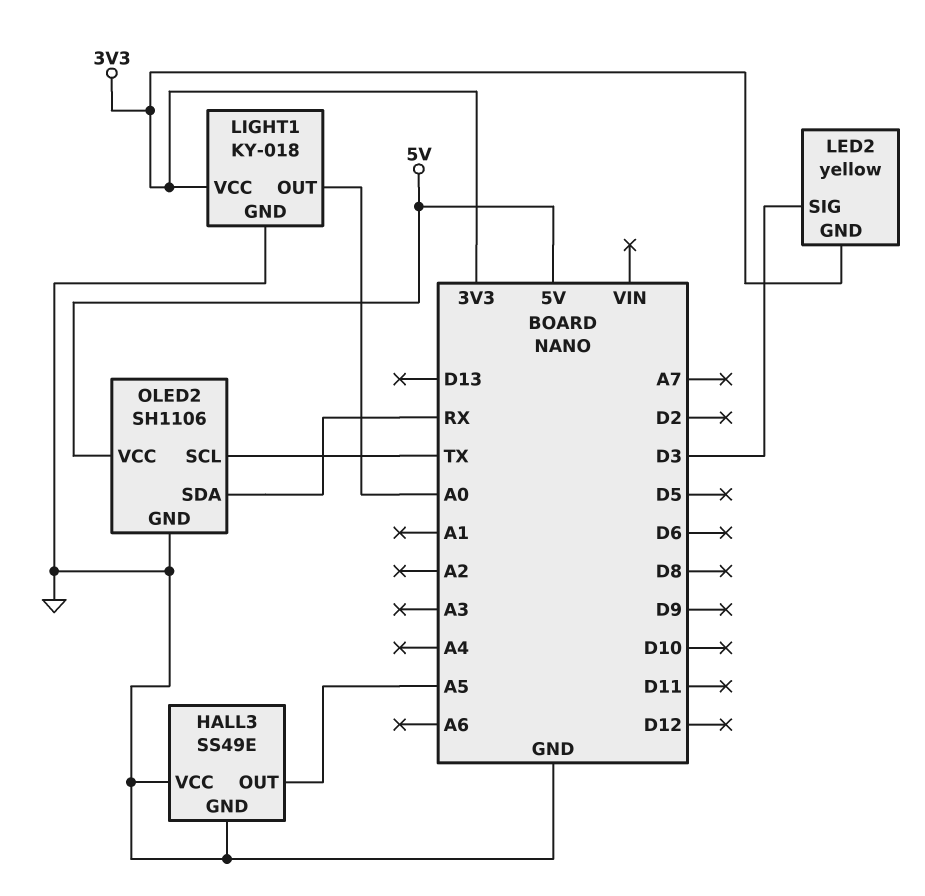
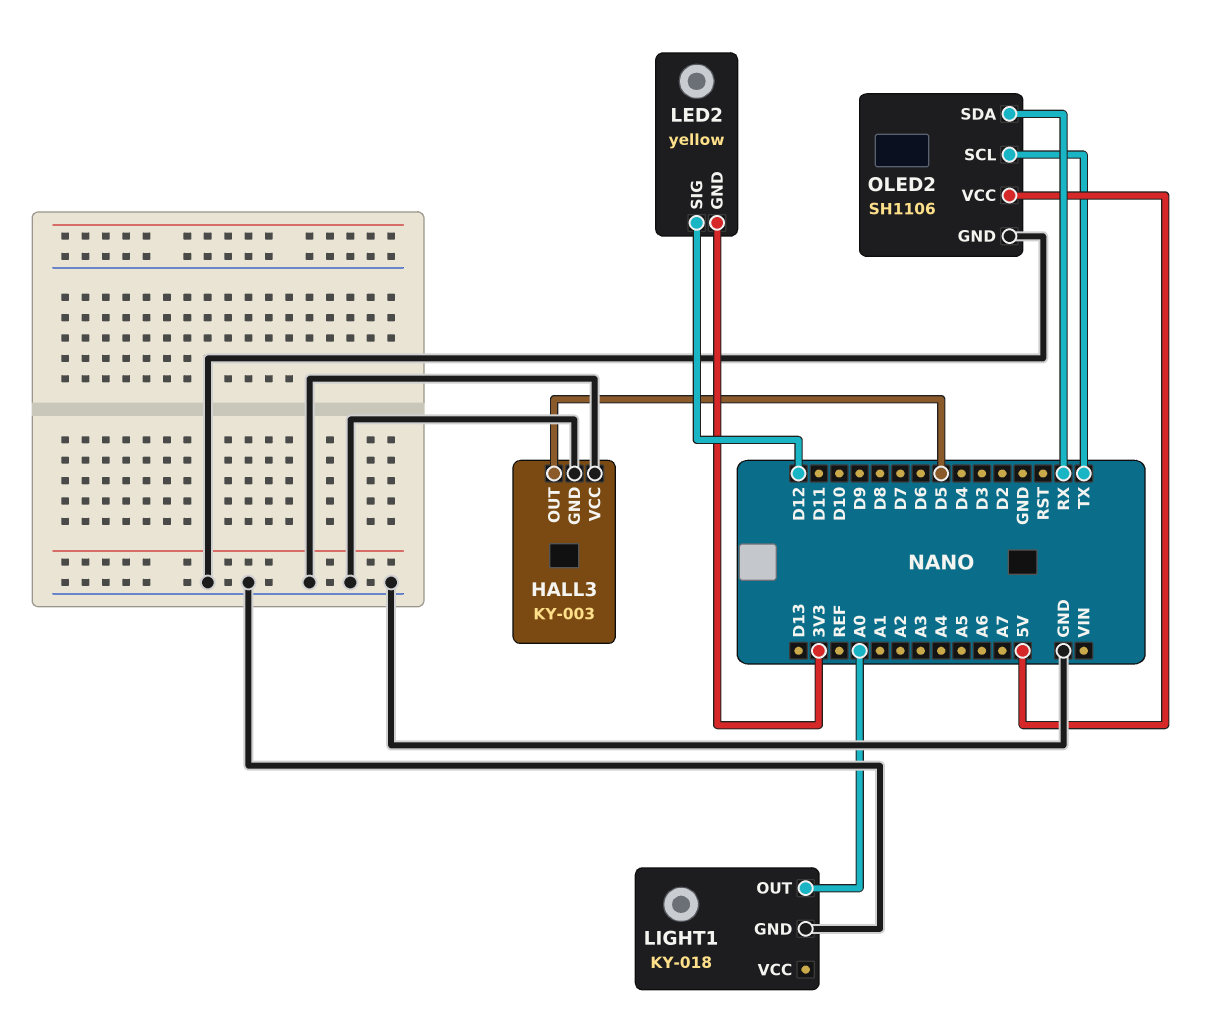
HALL3: SS49E -> KY-003
HALL3 pin OUT: A5 -> D5
LED2 pin SIG: D3 -> D12
LIGHT1 pin VCC: 3V3 -> none

